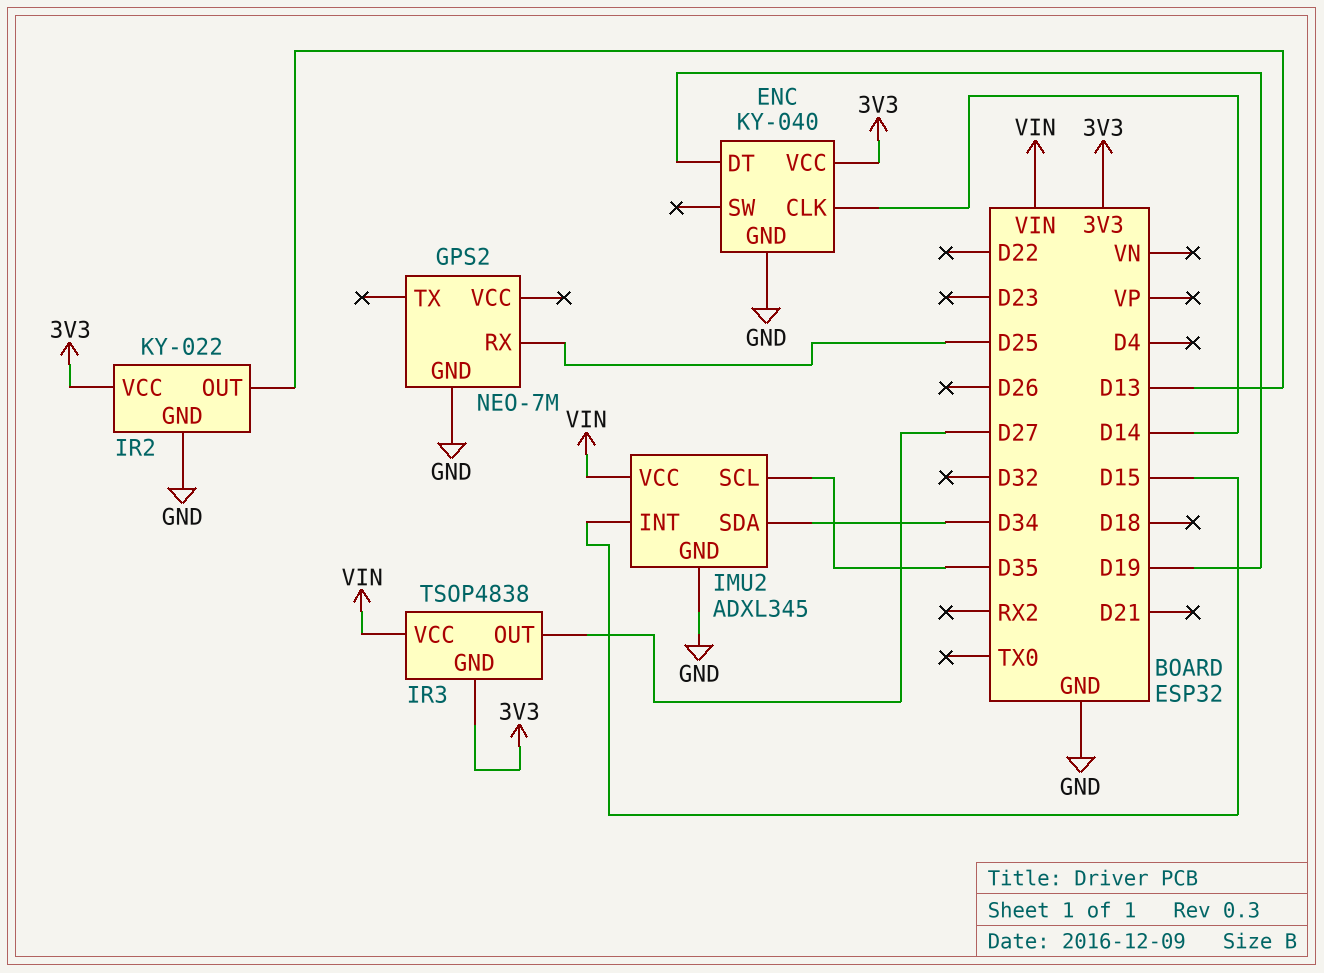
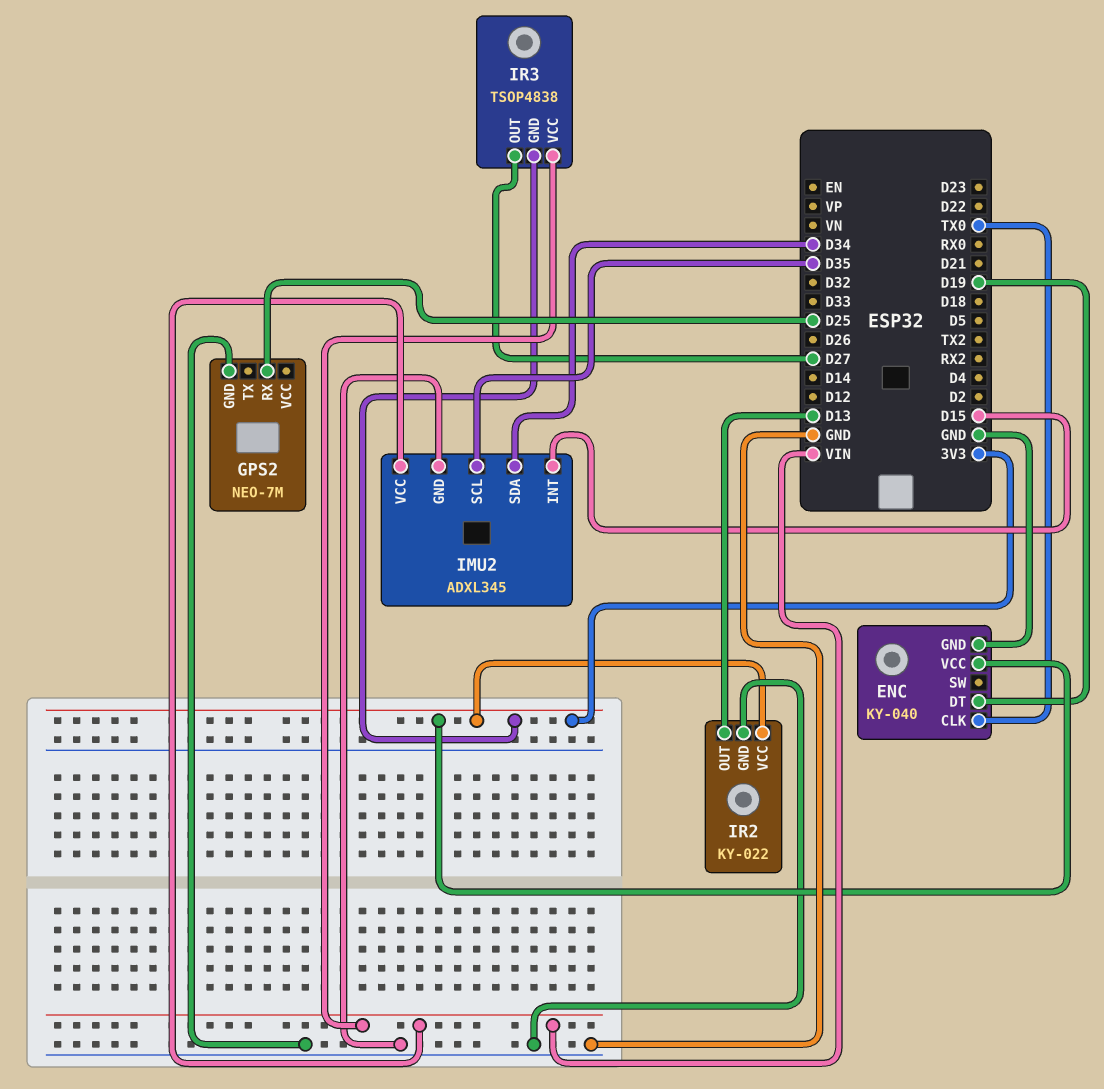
ENC pin CLK: D14 -> TX0

